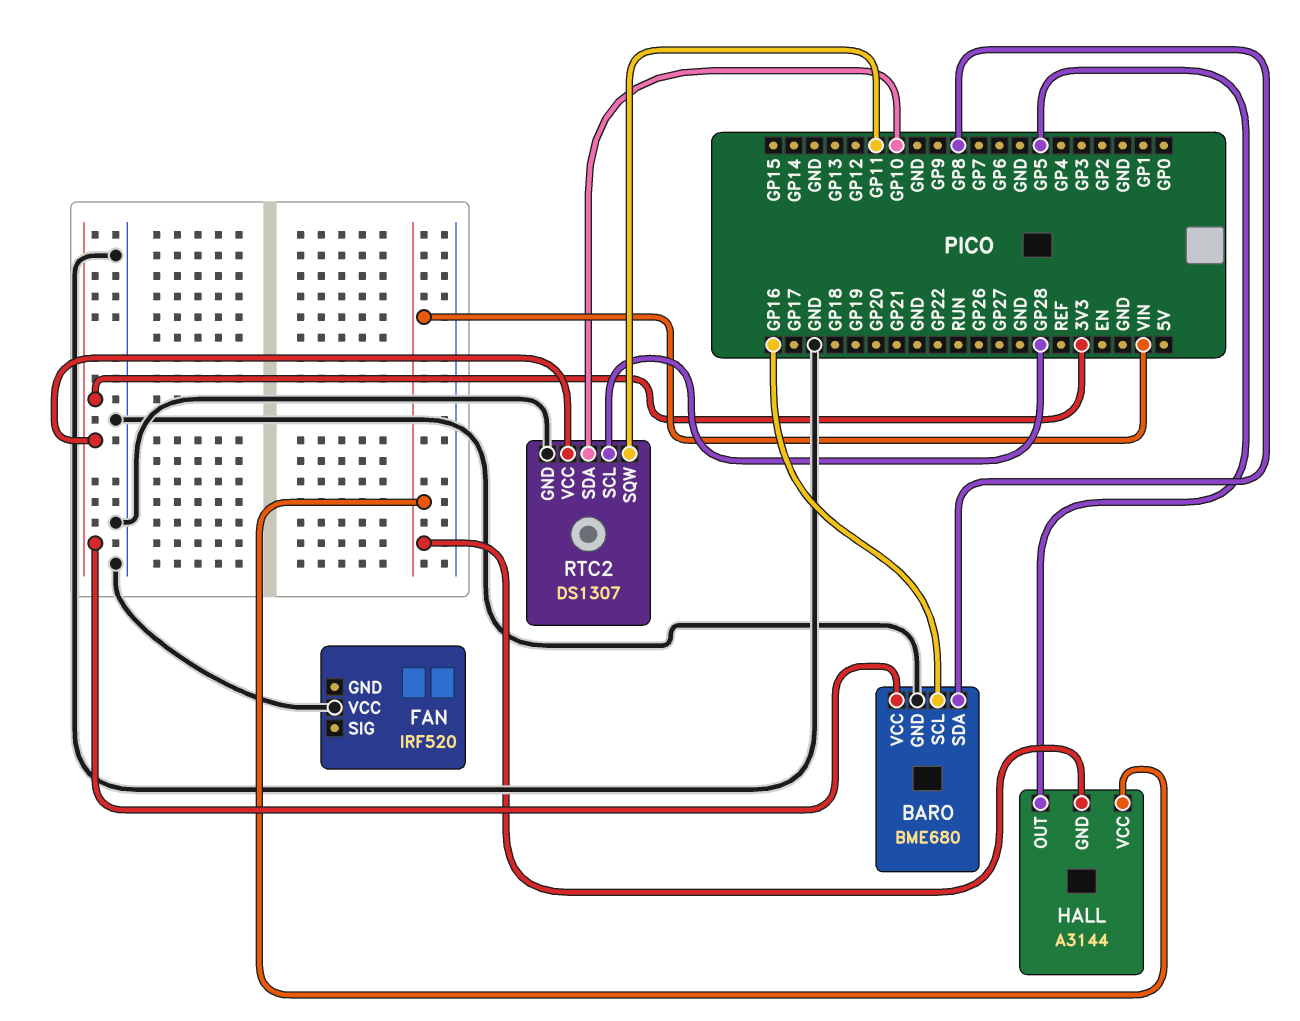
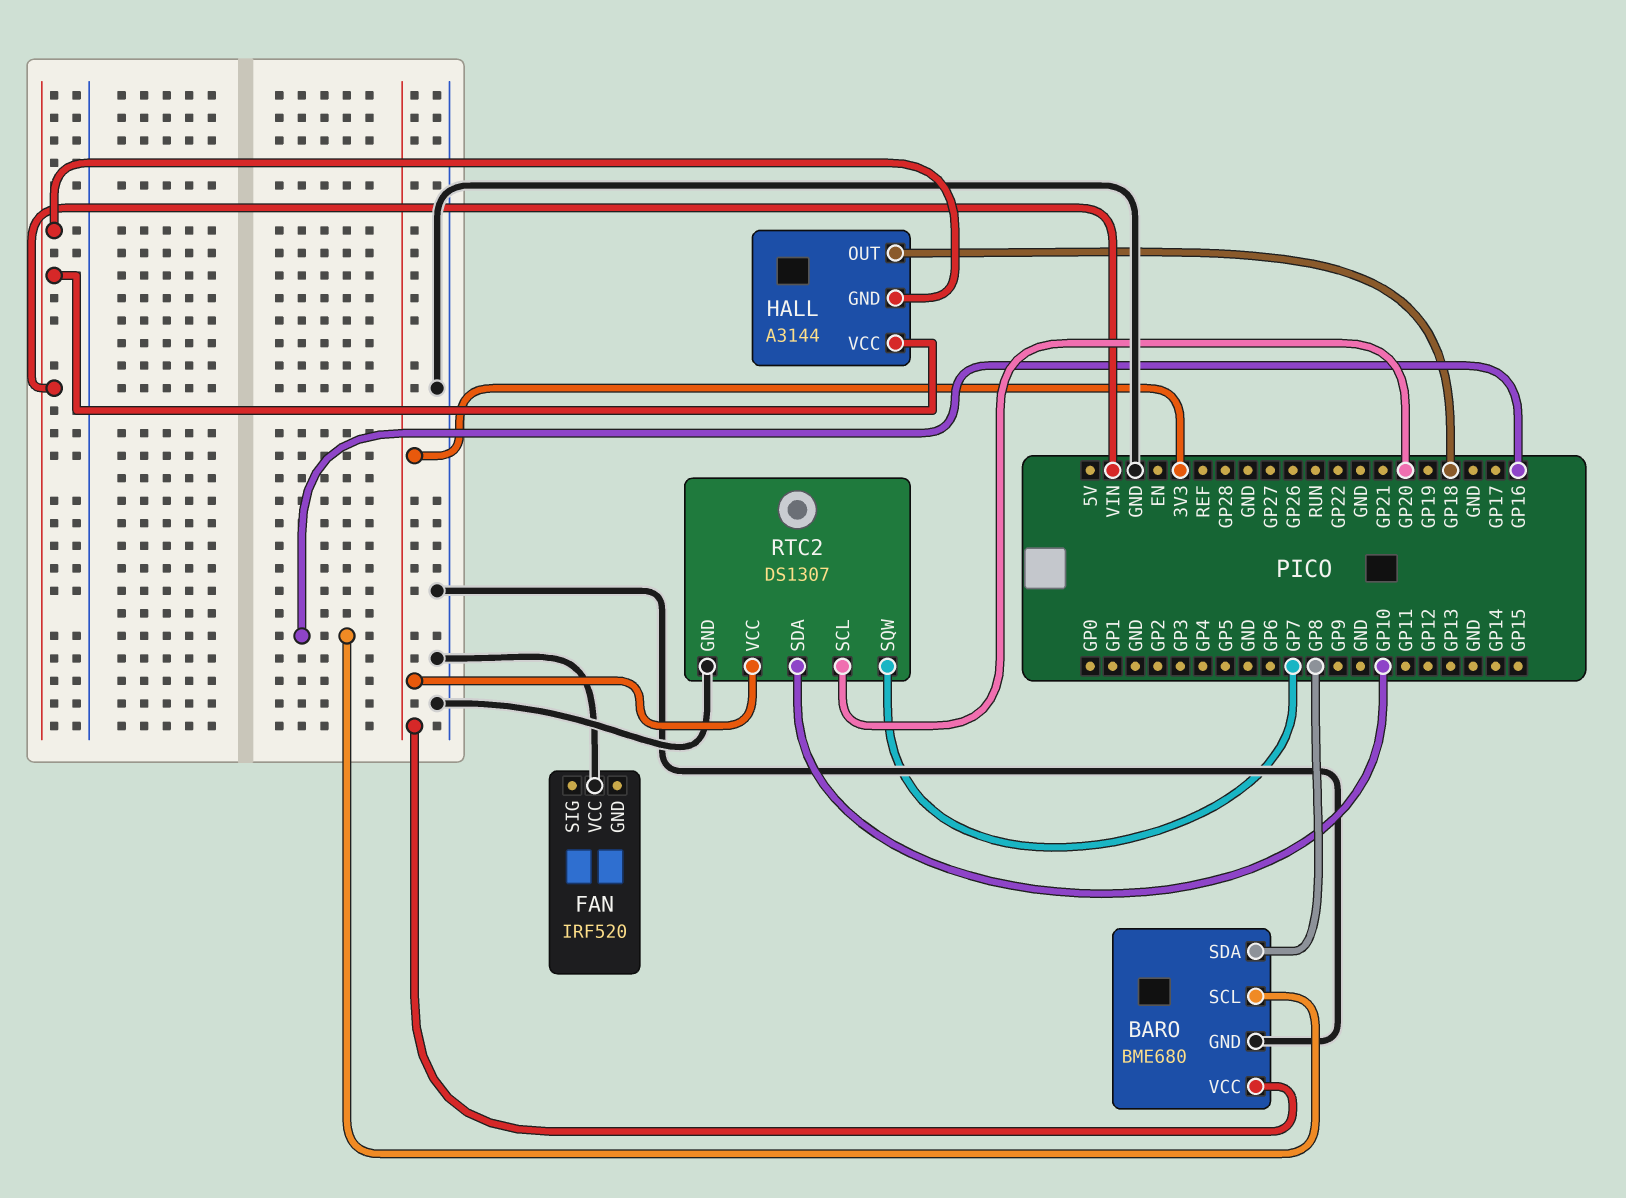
HALL pin OUT: GP5 -> GP18
RTC2 pin SCL: GP28 -> GP20
RTC2 pin SQW: GP11 -> GP7

